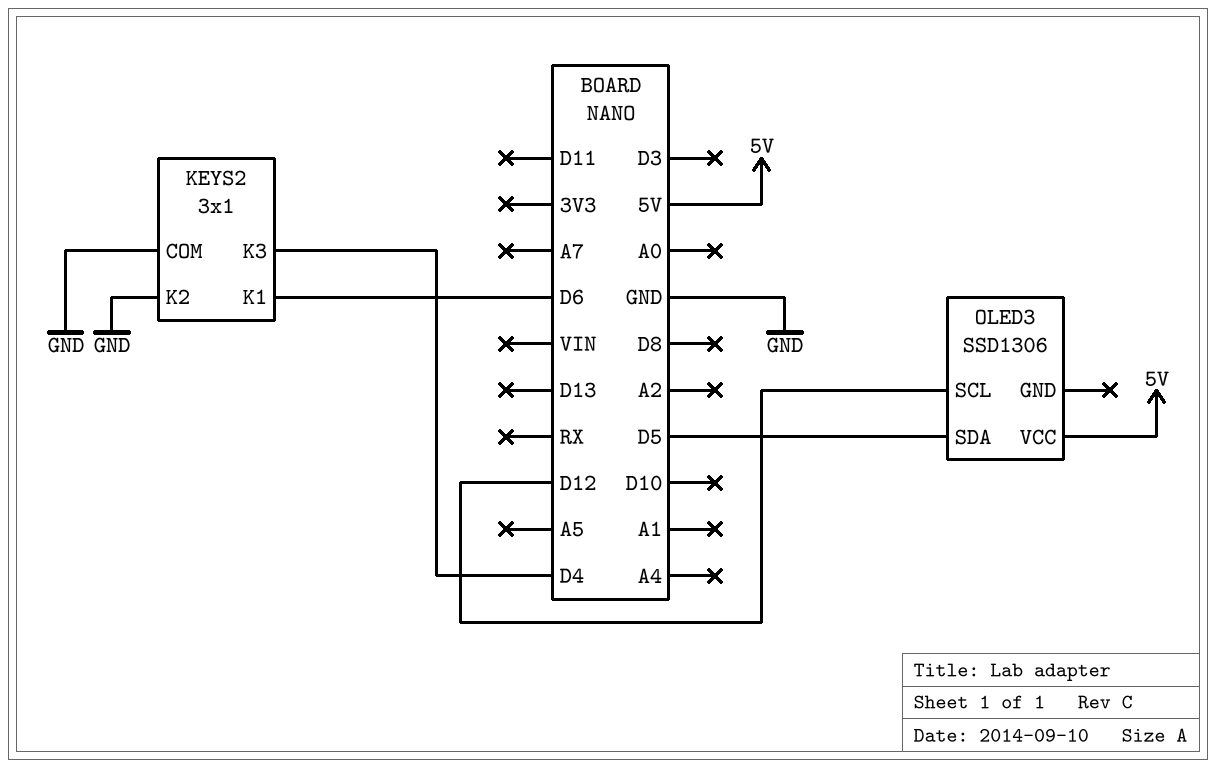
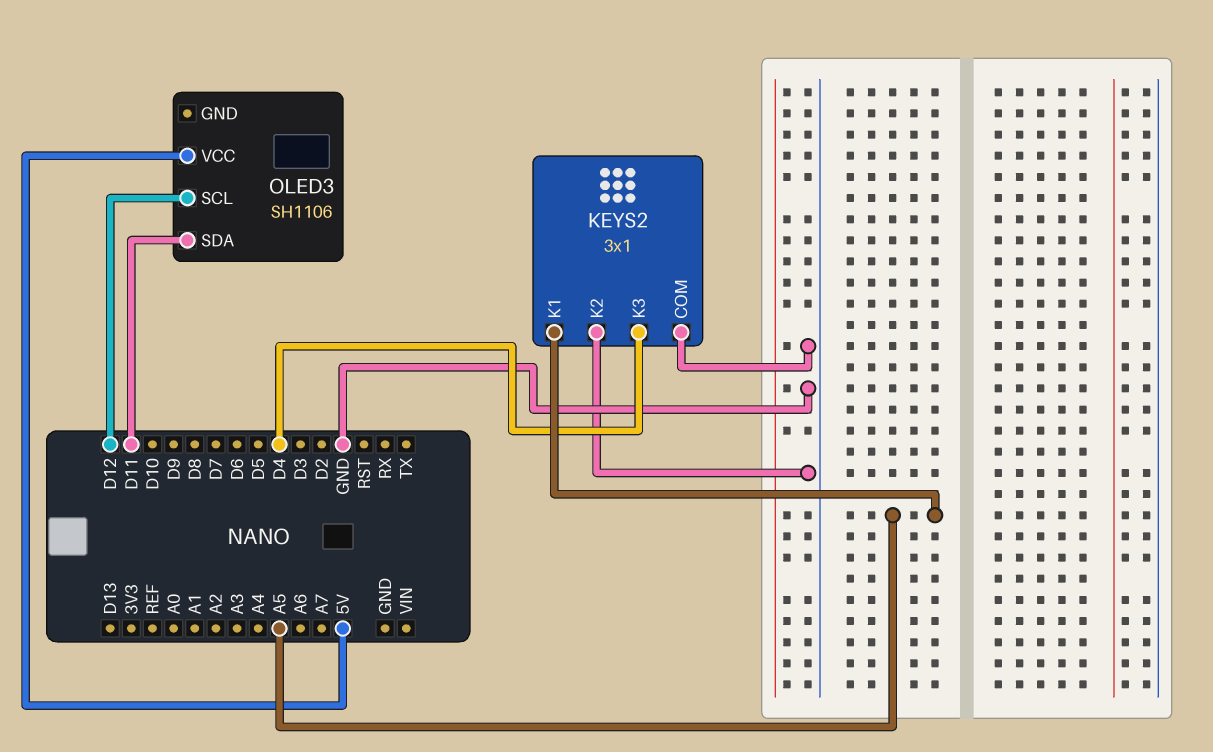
KEYS2 pin K1: D6 -> A5
OLED3: SSD1306 -> SH1106
OLED3 pin SDA: D5 -> D11

